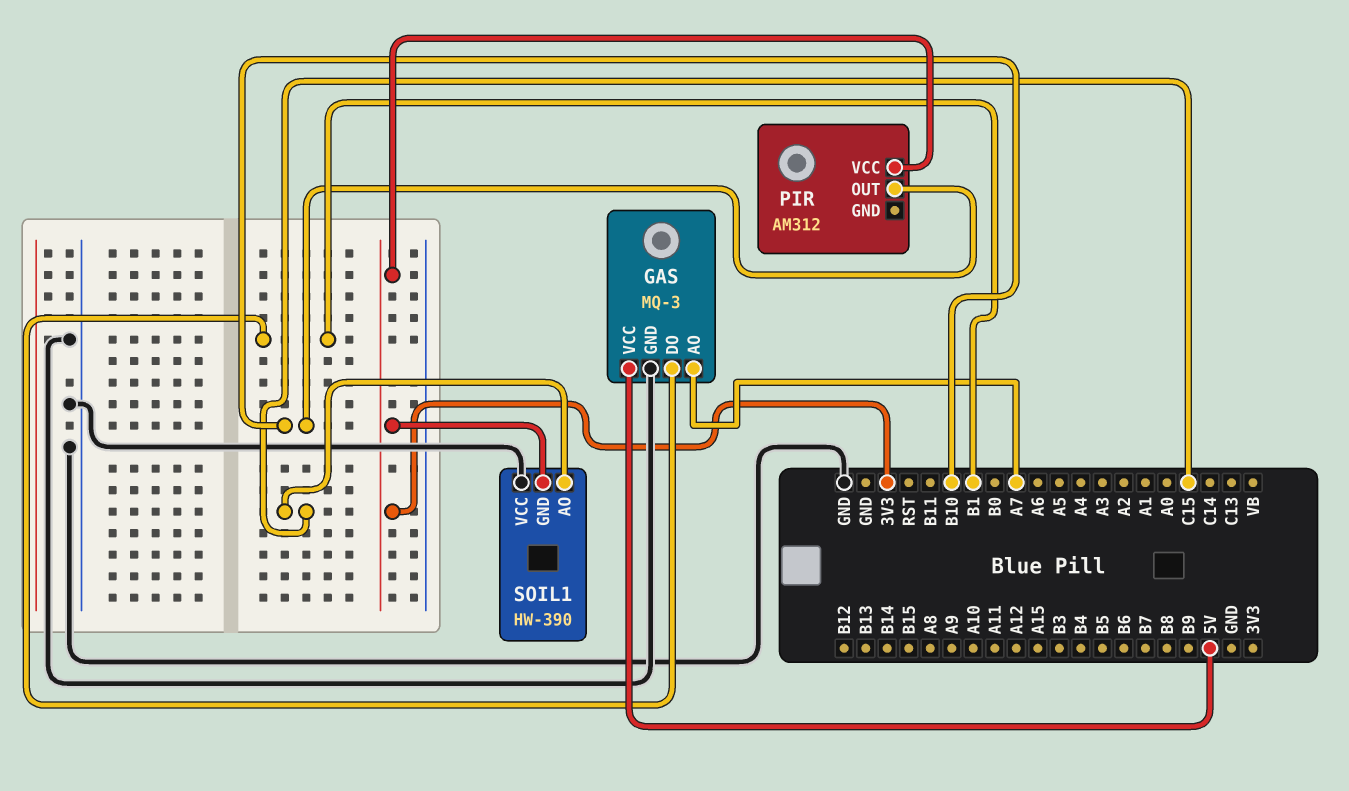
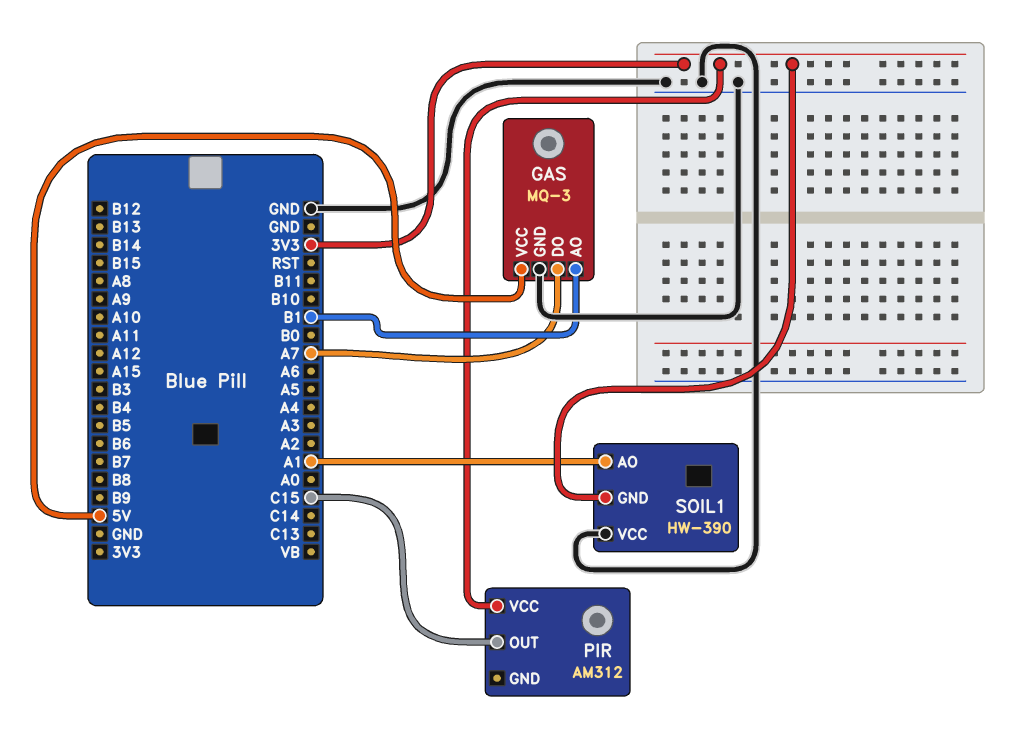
GAS pin AO: A7 -> B1
GAS pin DO: B1 -> A7
PIR pin OUT: B10 -> C15
SOIL1 pin AO: C15 -> A1

